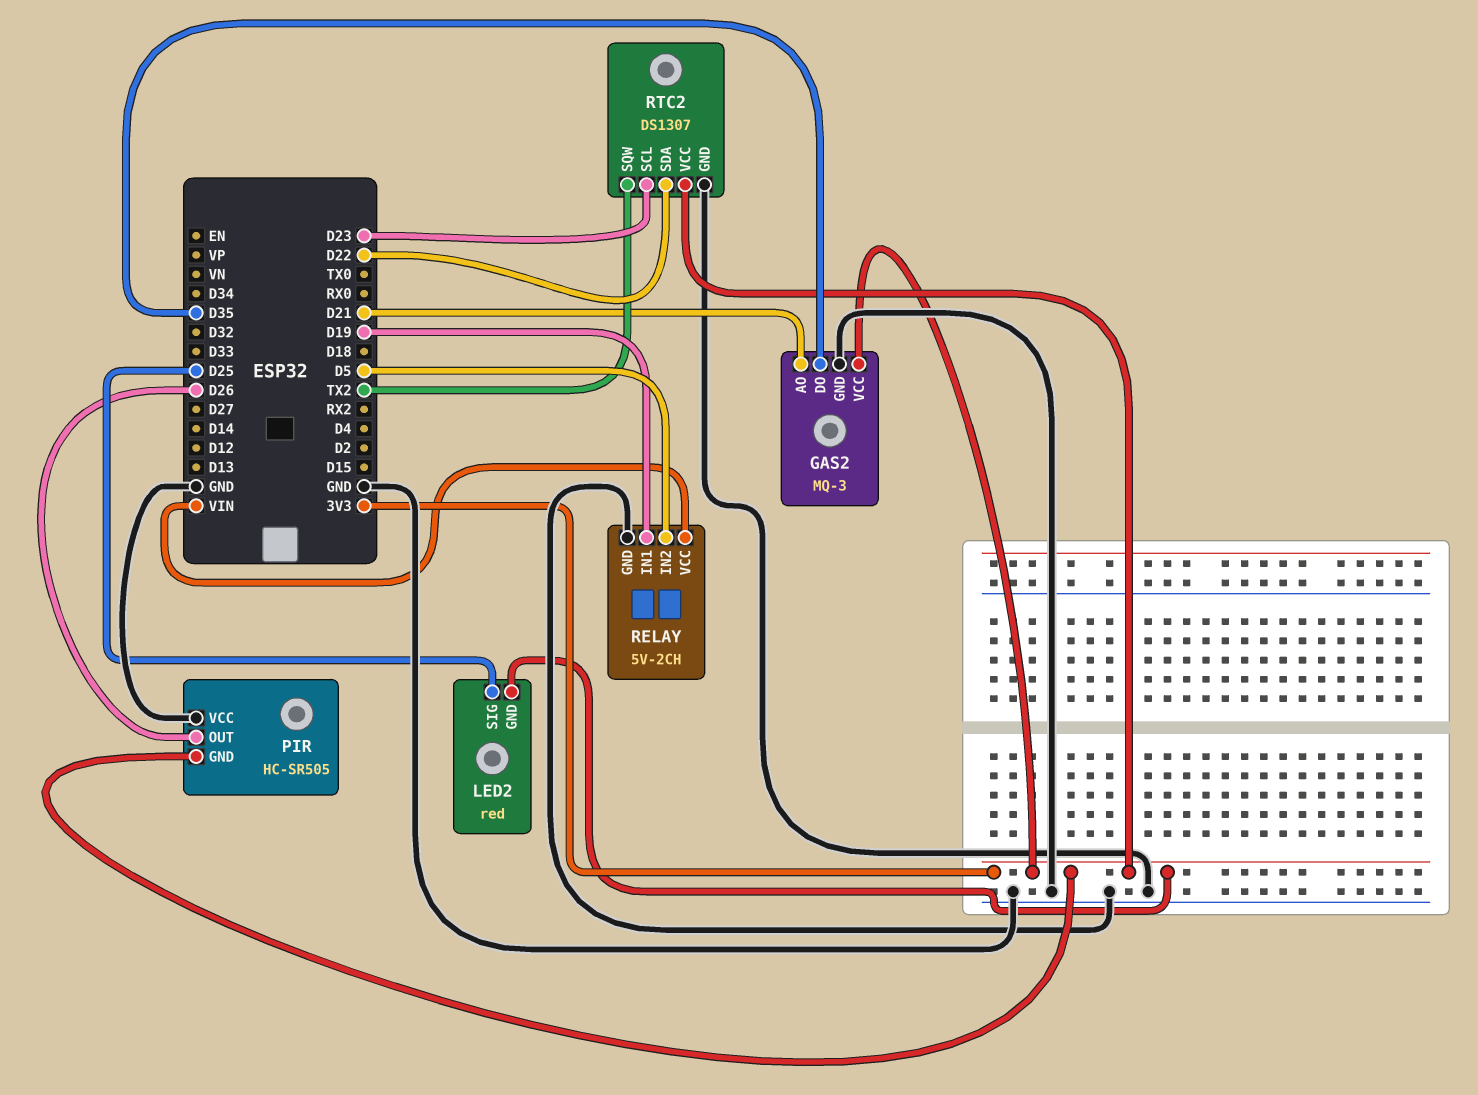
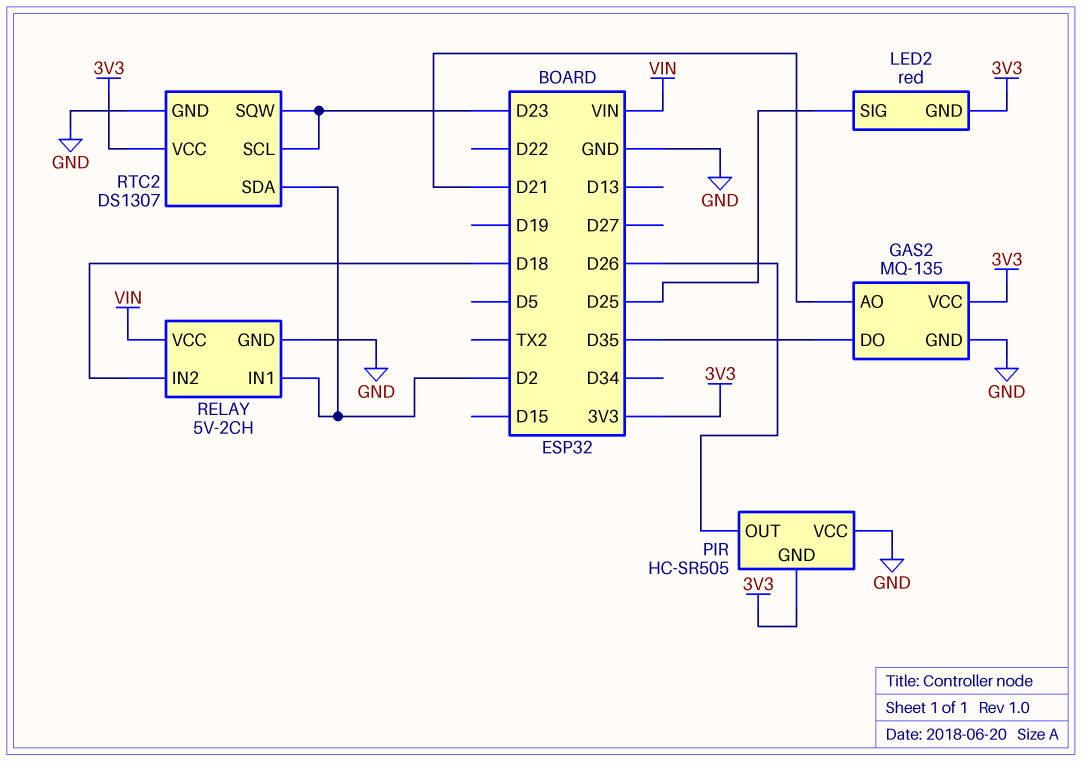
GAS2: MQ-3 -> MQ-135
RELAY pin IN1: D19 -> D2
RELAY pin IN2: D5 -> D18
RTC2 pin SDA: D22 -> D2
RTC2 pin SQW: TX2 -> D23

